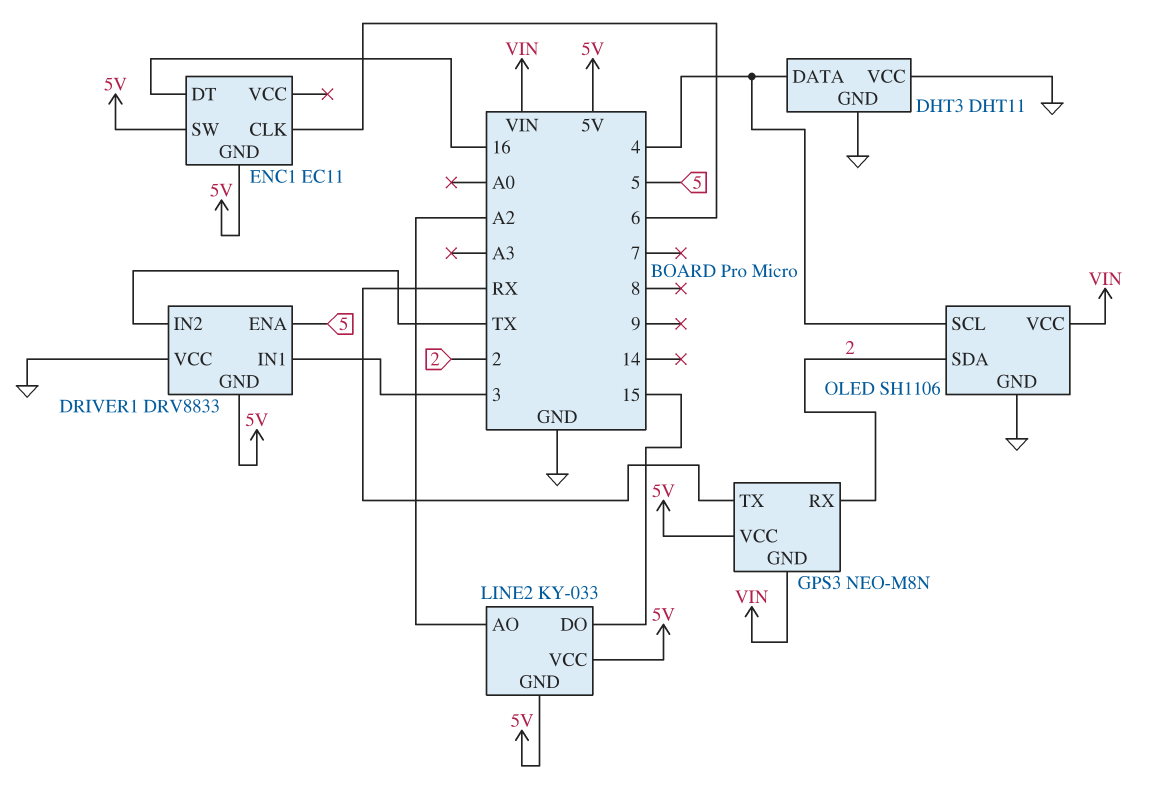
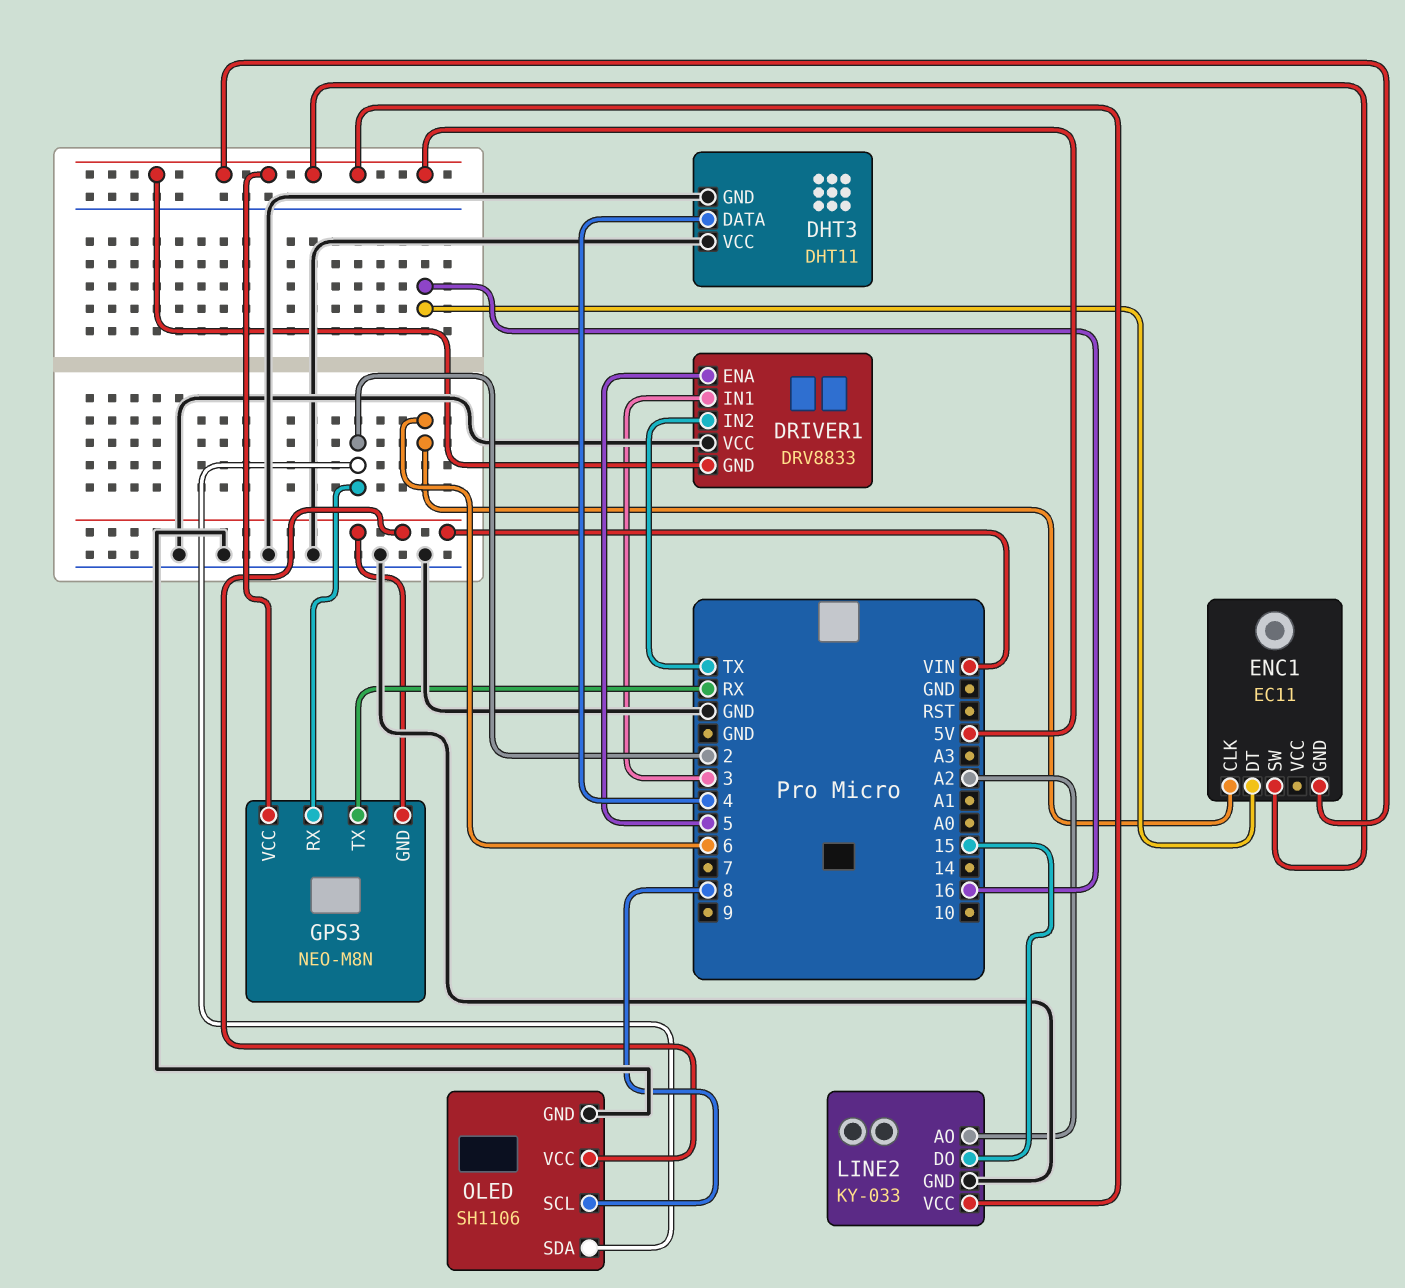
LINE2 pin GND: 5V -> GND
OLED pin SCL: 4 -> 8

